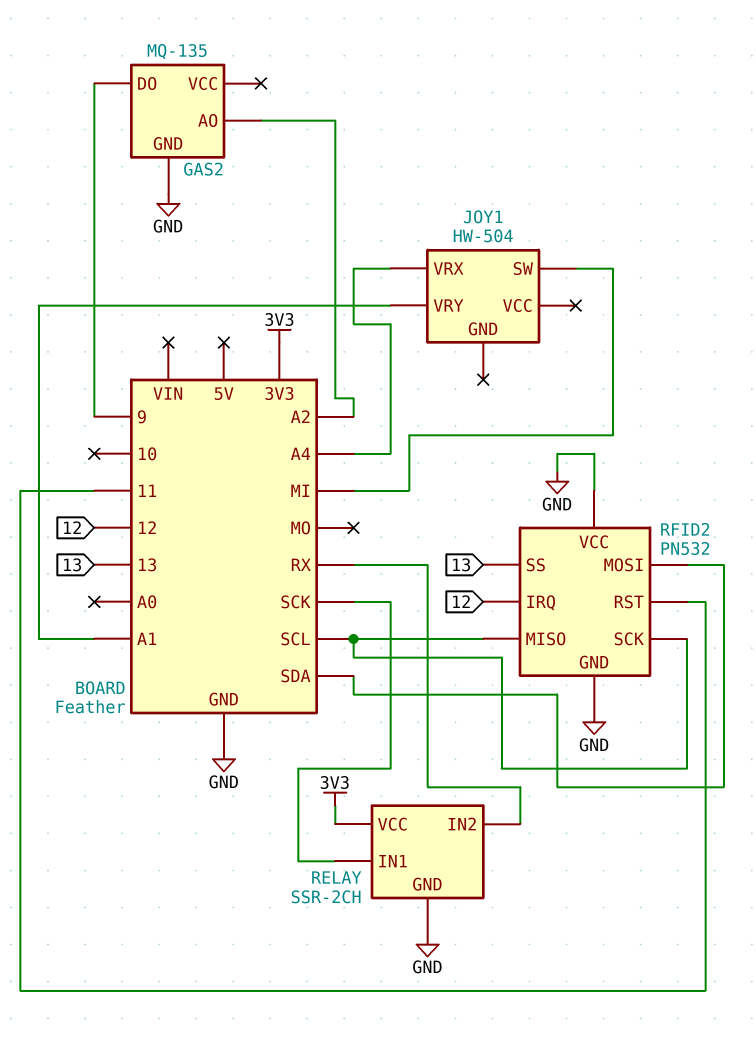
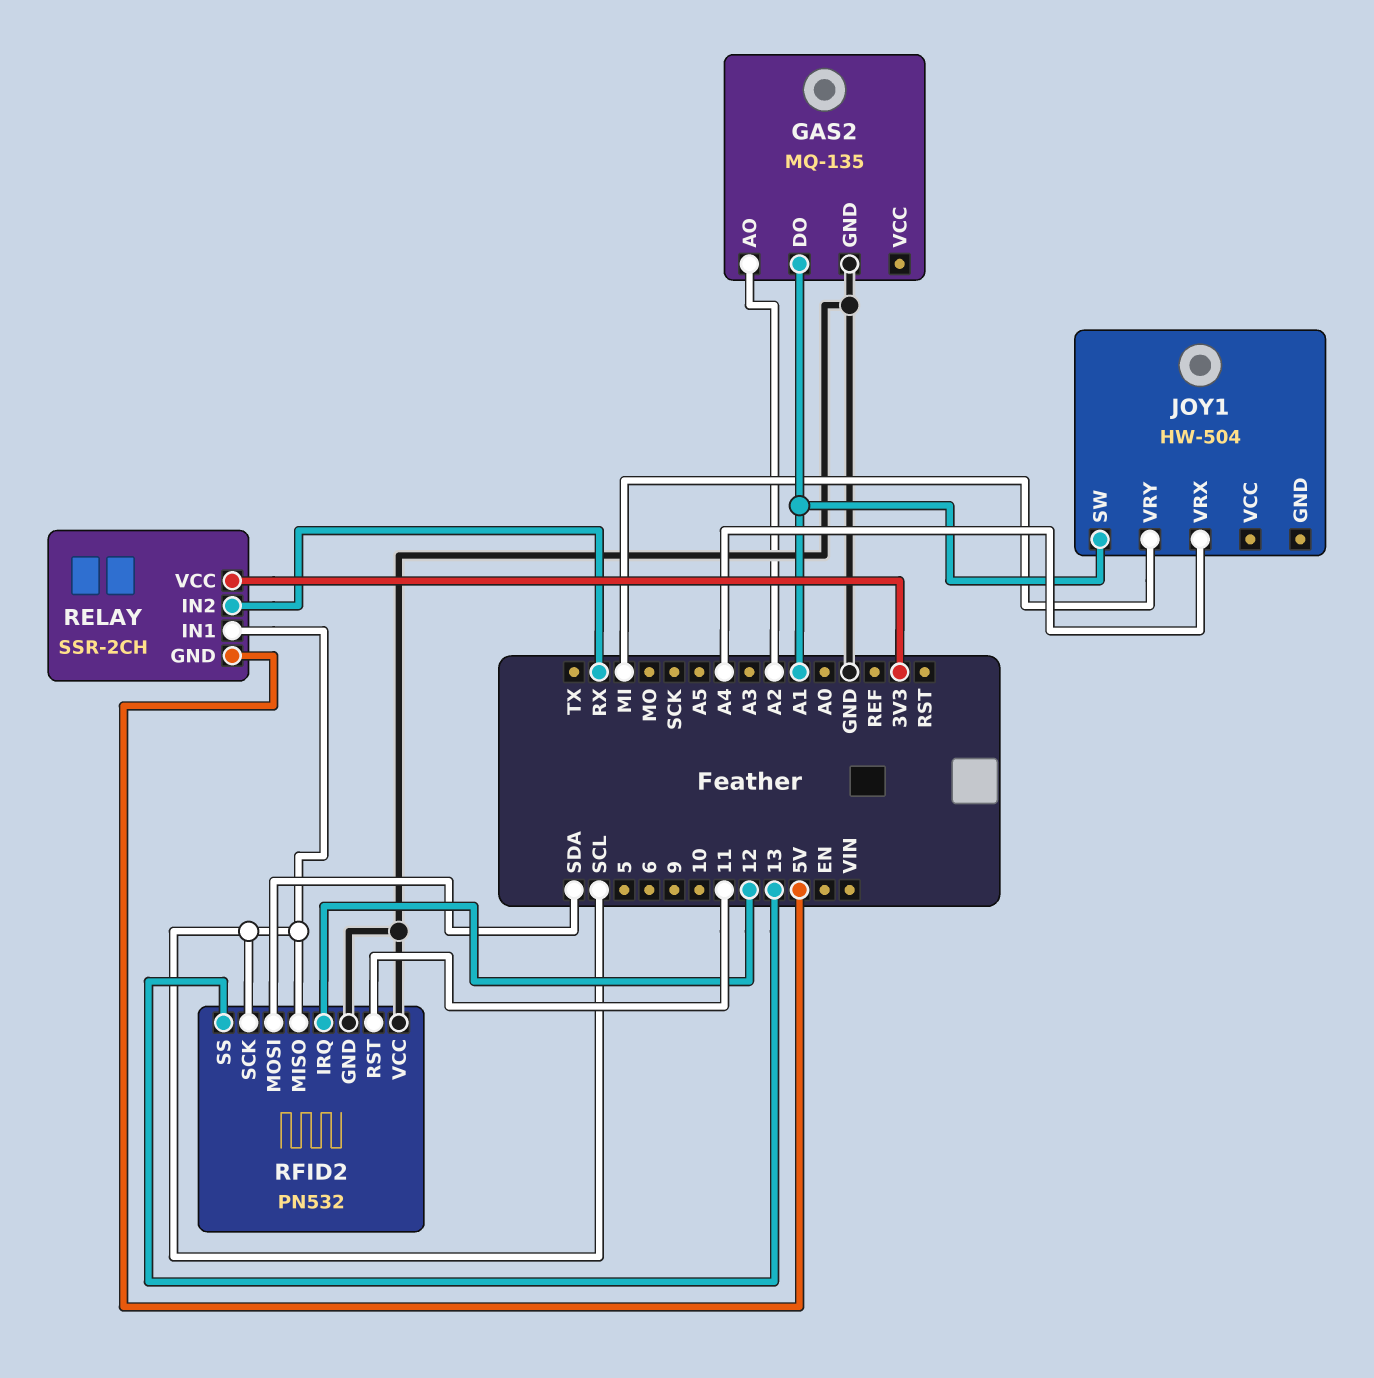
GAS2 pin DO: 9 -> A1
JOY1 pin SW: MI -> A1
JOY1 pin VRY: A1 -> MI
RELAY pin GND: GND -> 5V
RELAY pin IN1: SCK -> SCL

